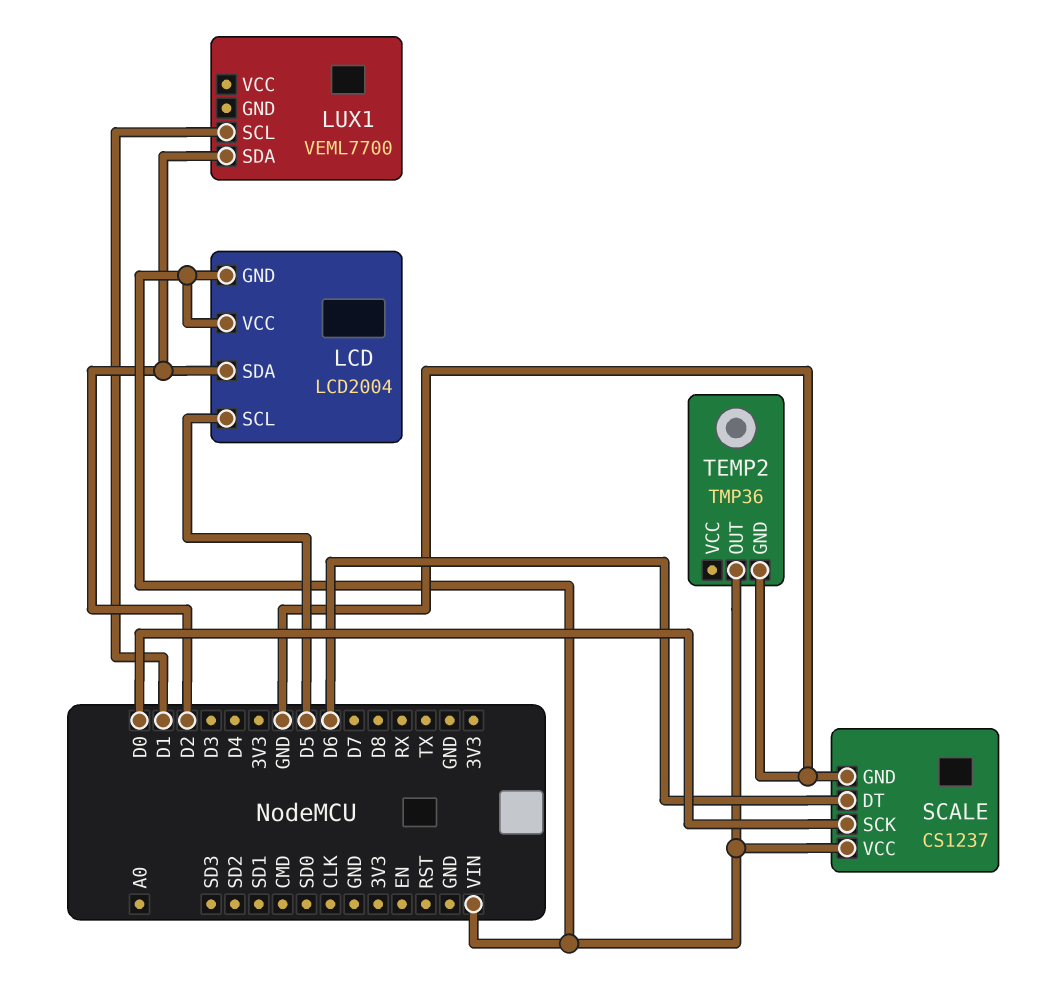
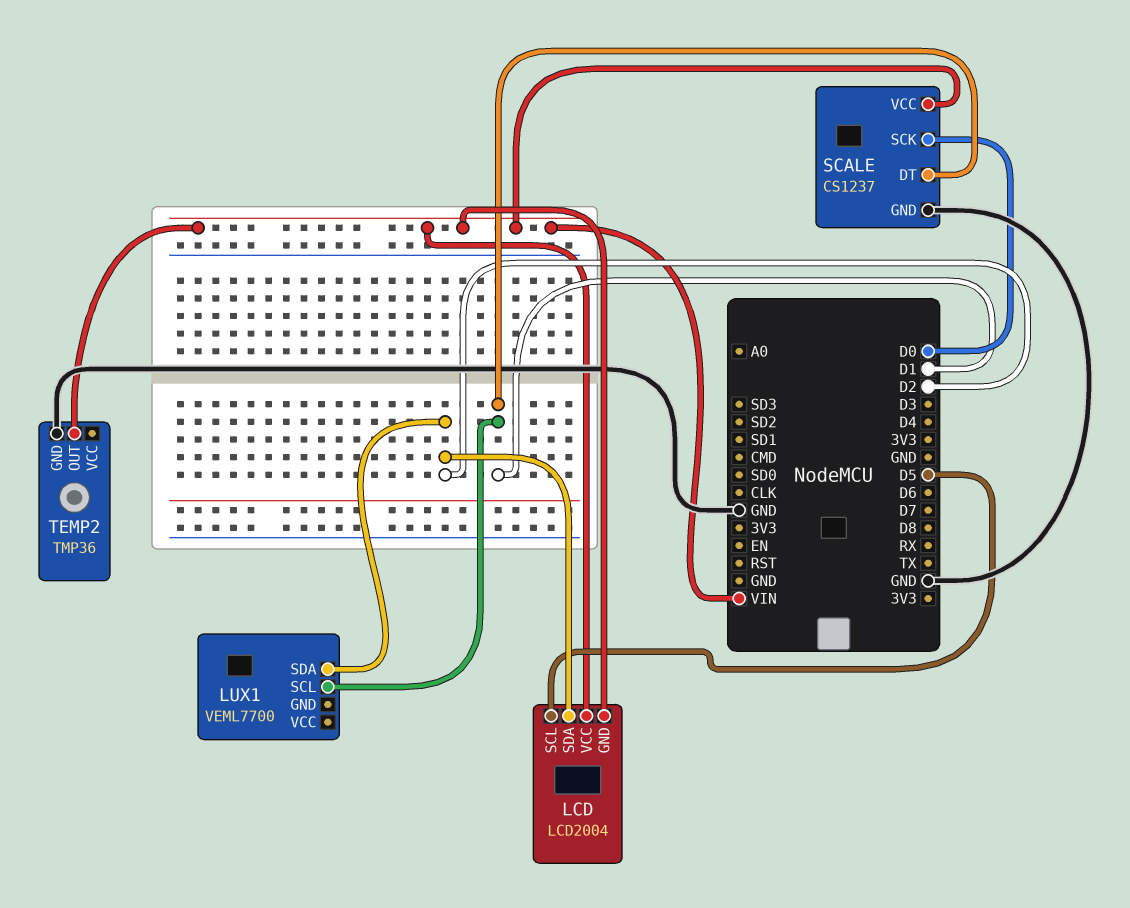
SCALE pin DT: D6 -> D1

